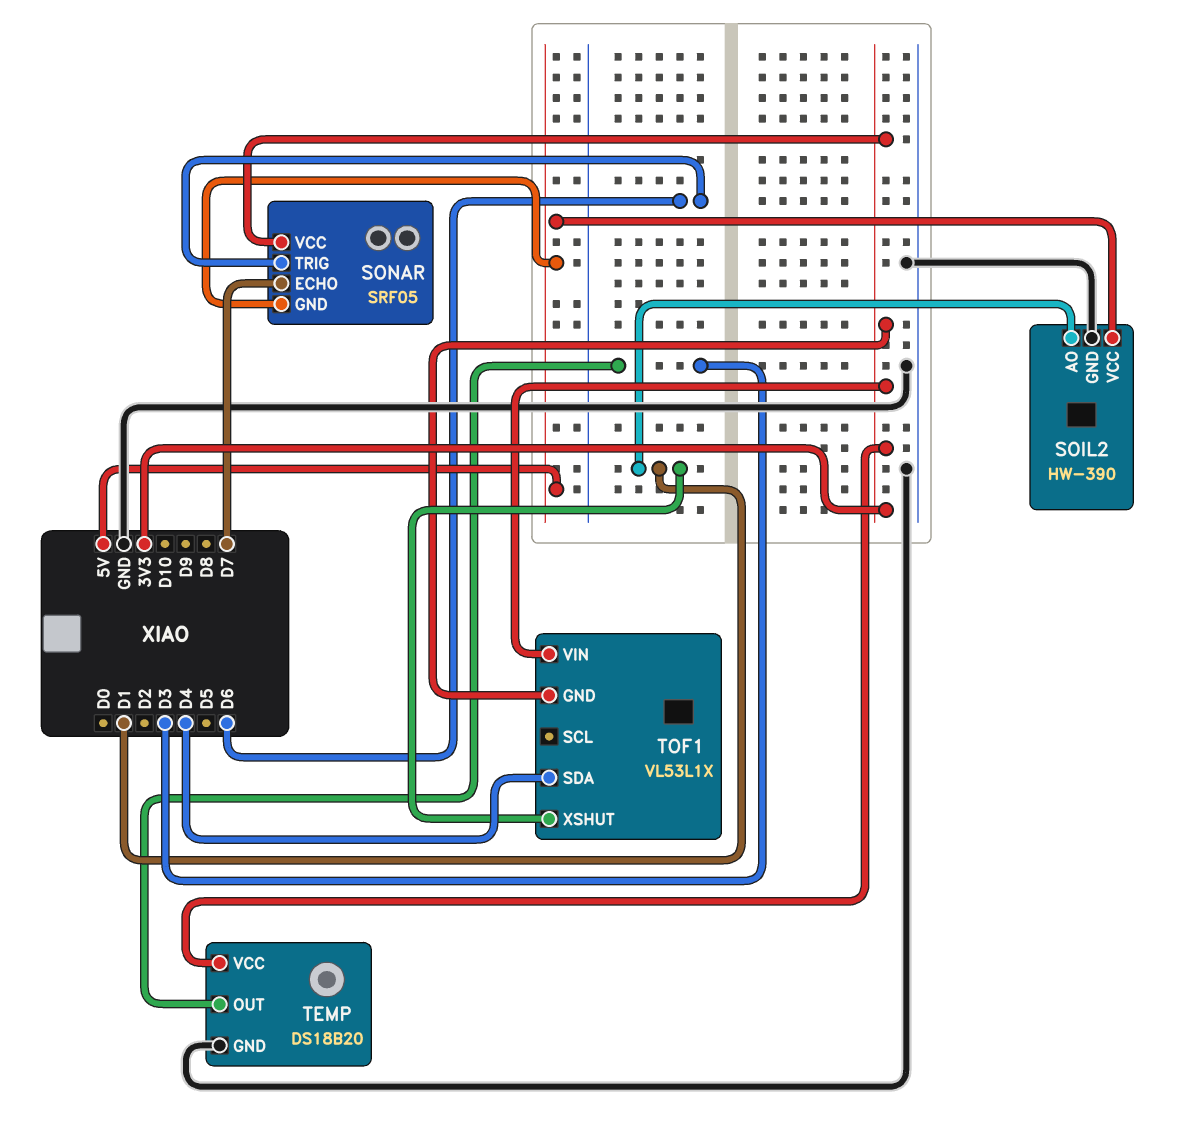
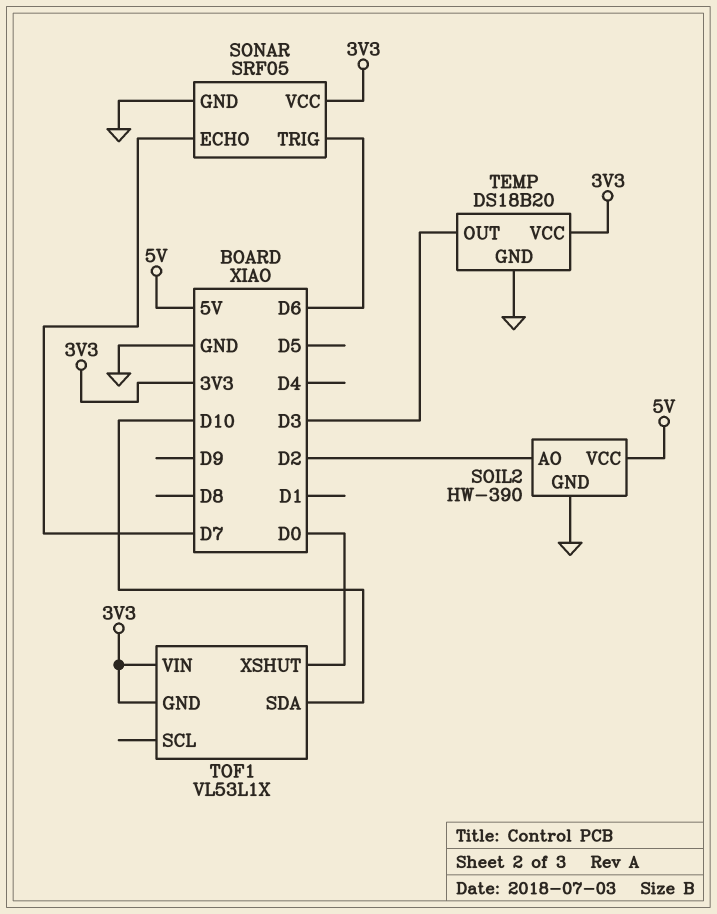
SOIL2 pin AO: D1 -> D2
SONAR pin GND: 5V -> GND
TOF1 pin SDA: D4 -> D10
TOF1 pin XSHUT: D1 -> D0

